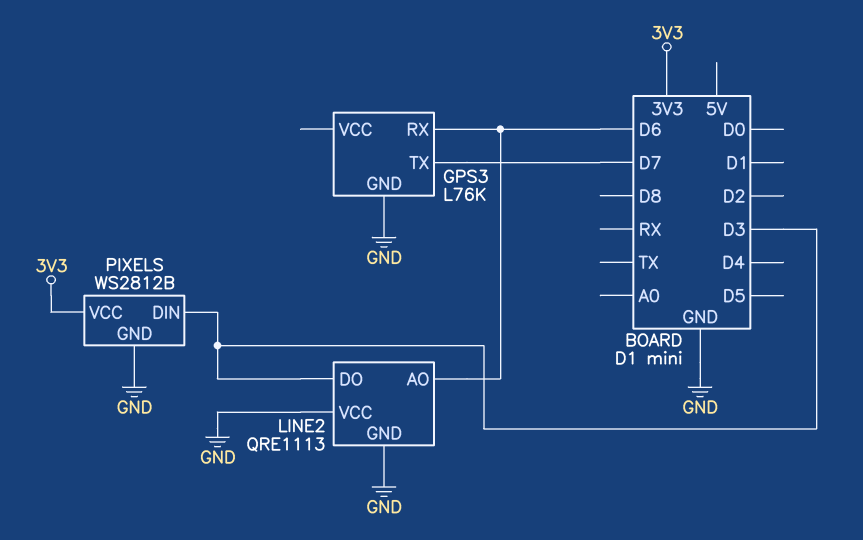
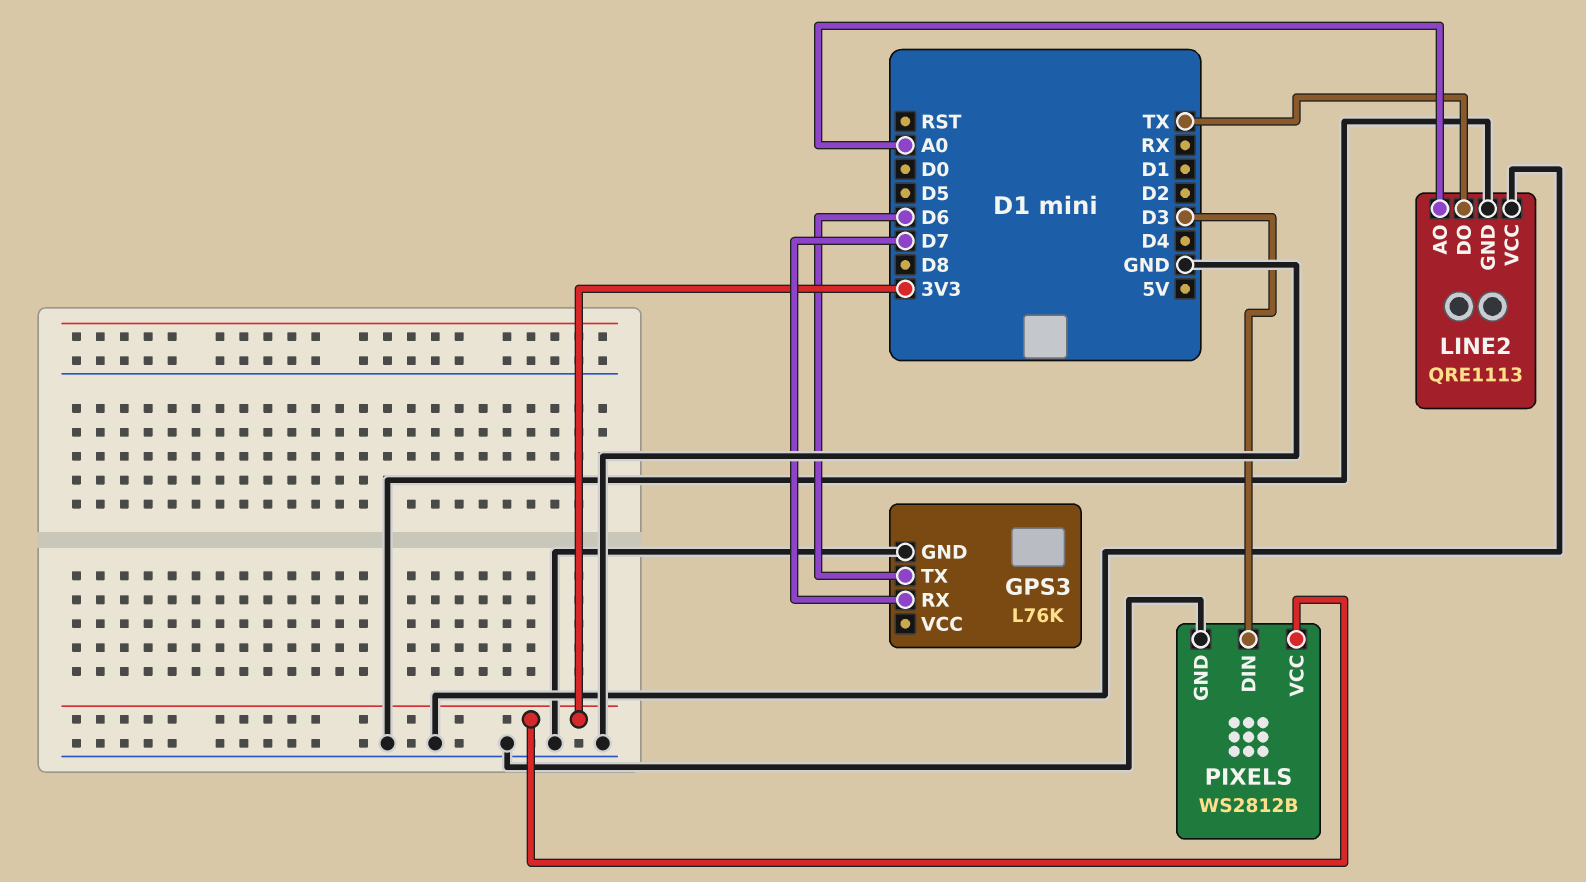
GPS3 pin RX: D6 -> D7
GPS3 pin TX: D7 -> D6
LINE2 pin AO: D6 -> A0
LINE2 pin DO: D3 -> TX

